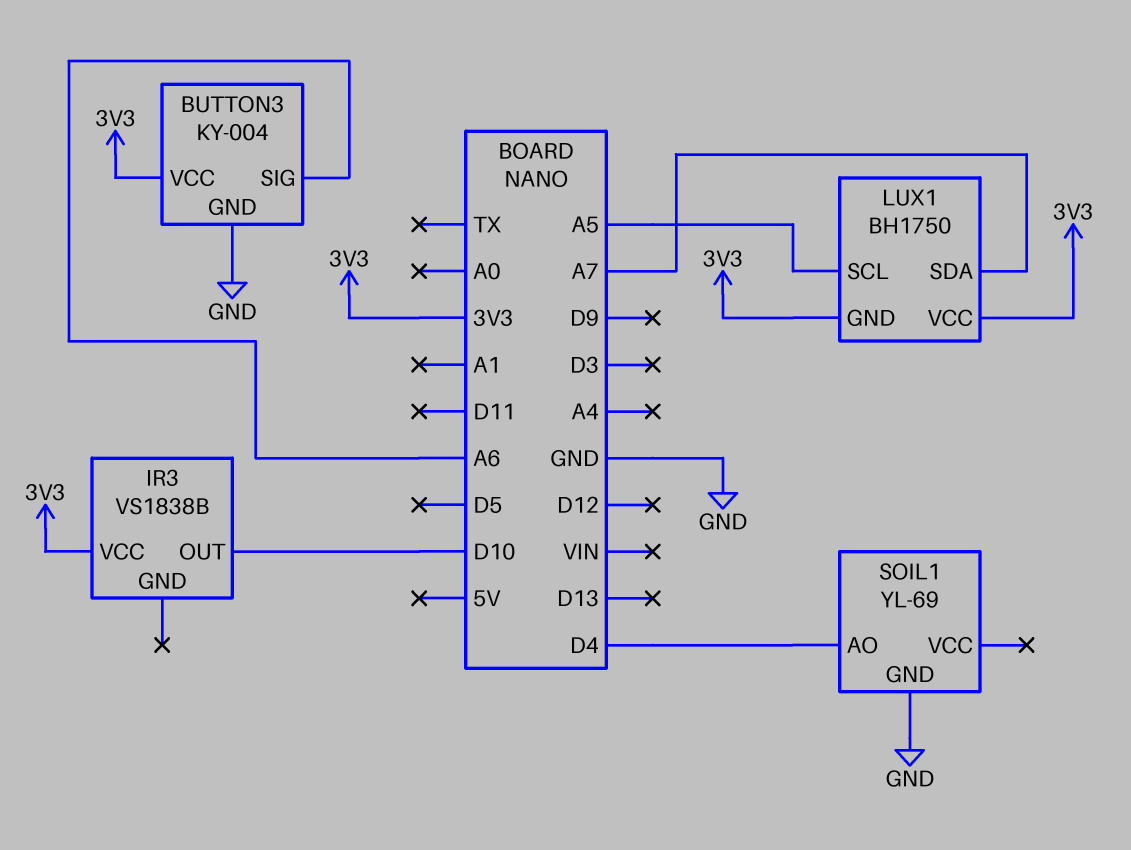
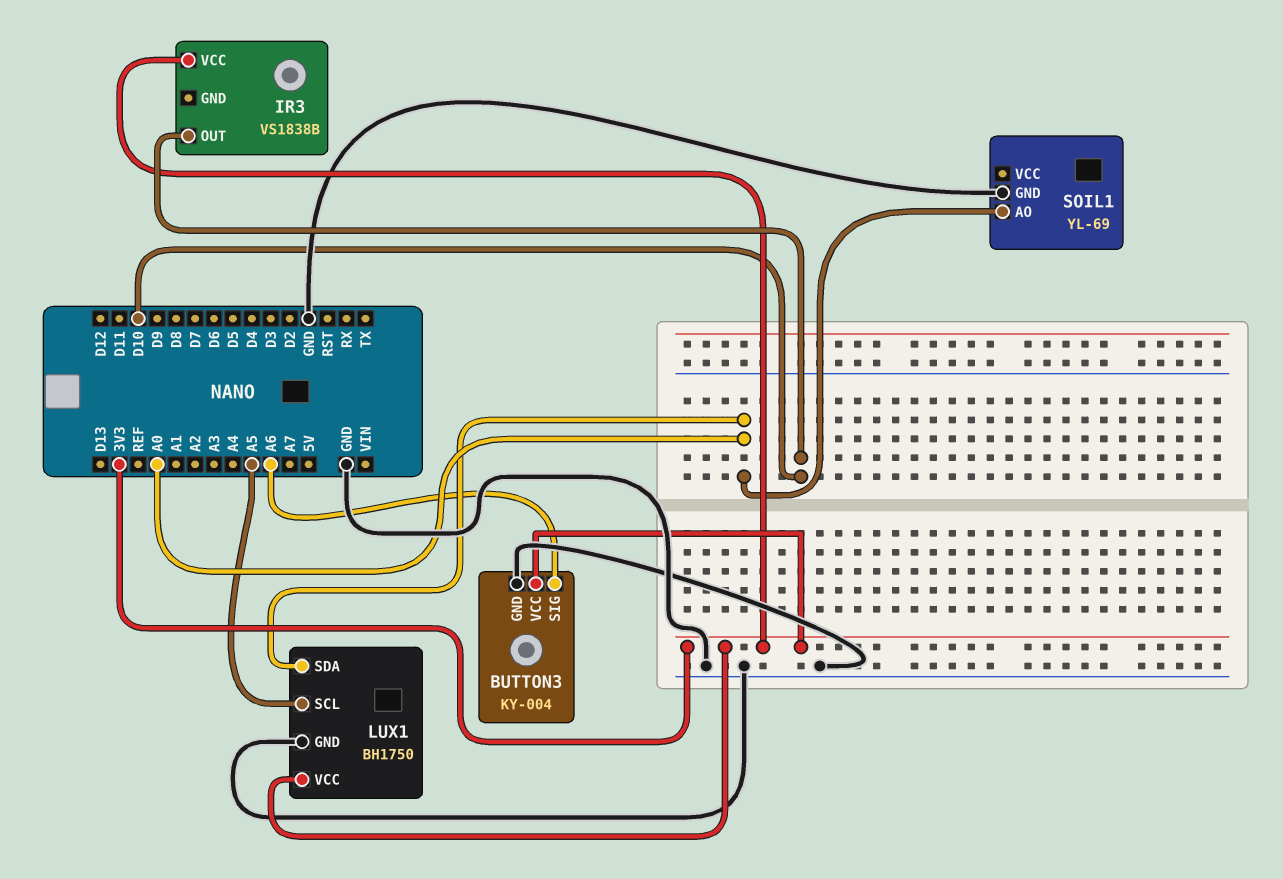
LUX1 pin GND: 3V3 -> GND
LUX1 pin SDA: A7 -> A0
SOIL1 pin AO: D4 -> A0

